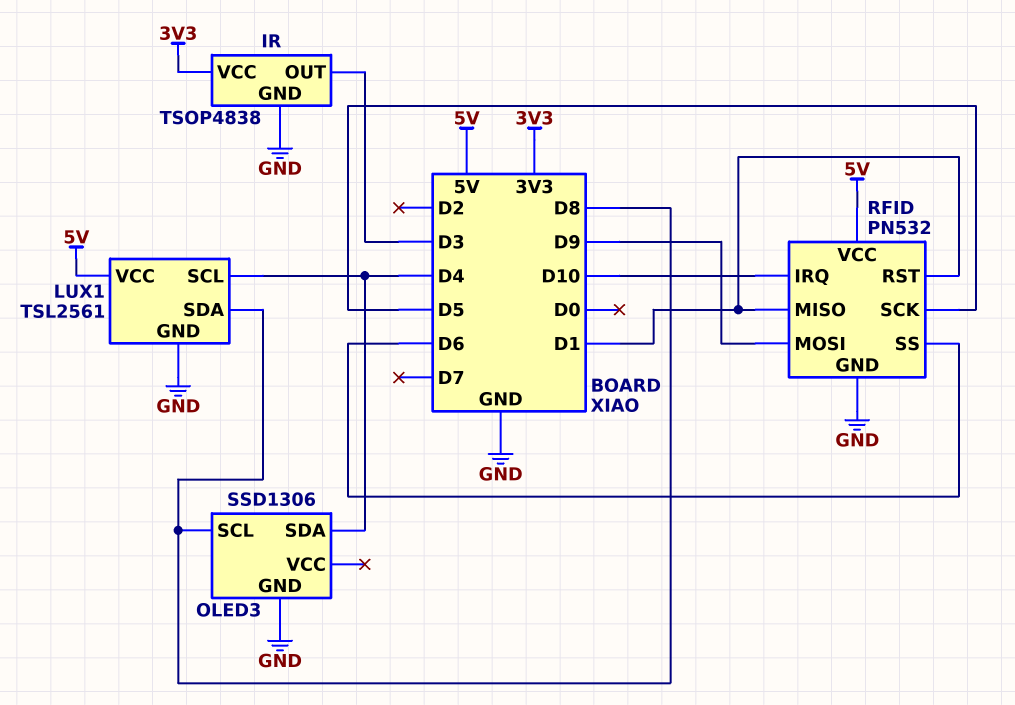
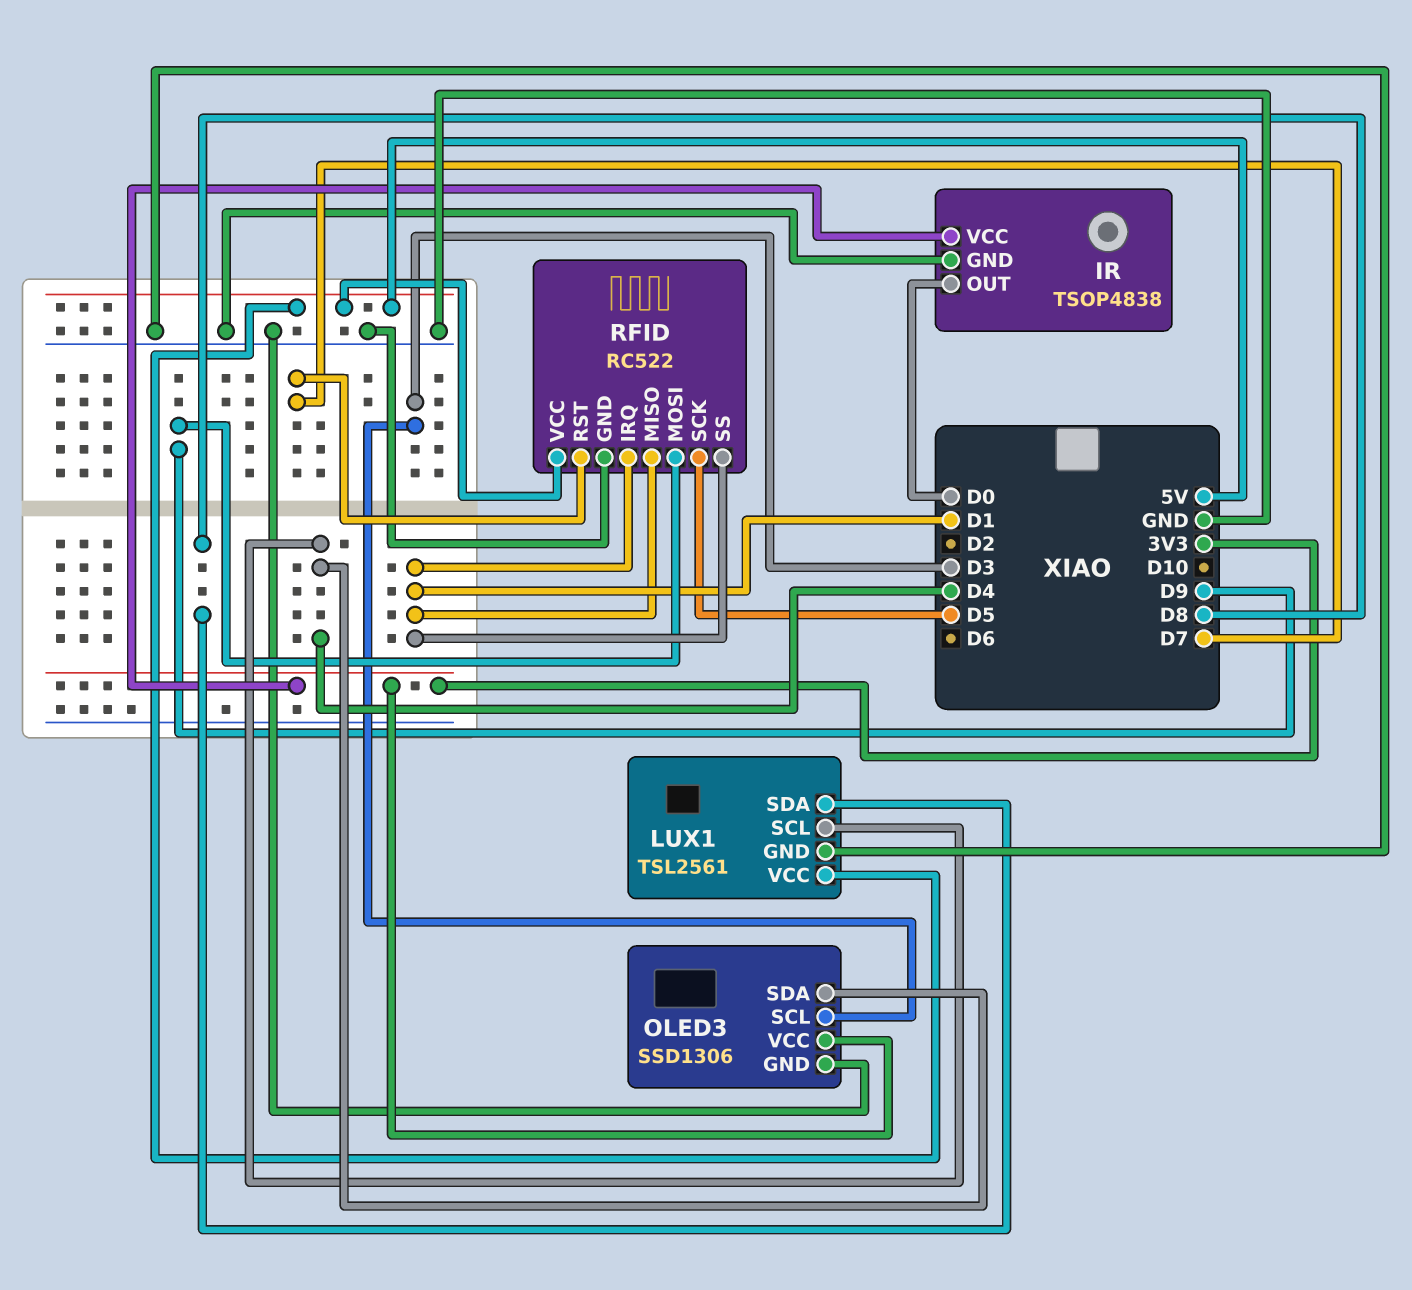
IR pin OUT: D3 -> D0
OLED3 pin SCL: D8 -> D3
OLED3 pin VCC: none -> 3V3
RFID: PN532 -> RC522
RFID pin IRQ: D10 -> D1
RFID pin RST: D1 -> D7
RFID pin SS: D6 -> D1

